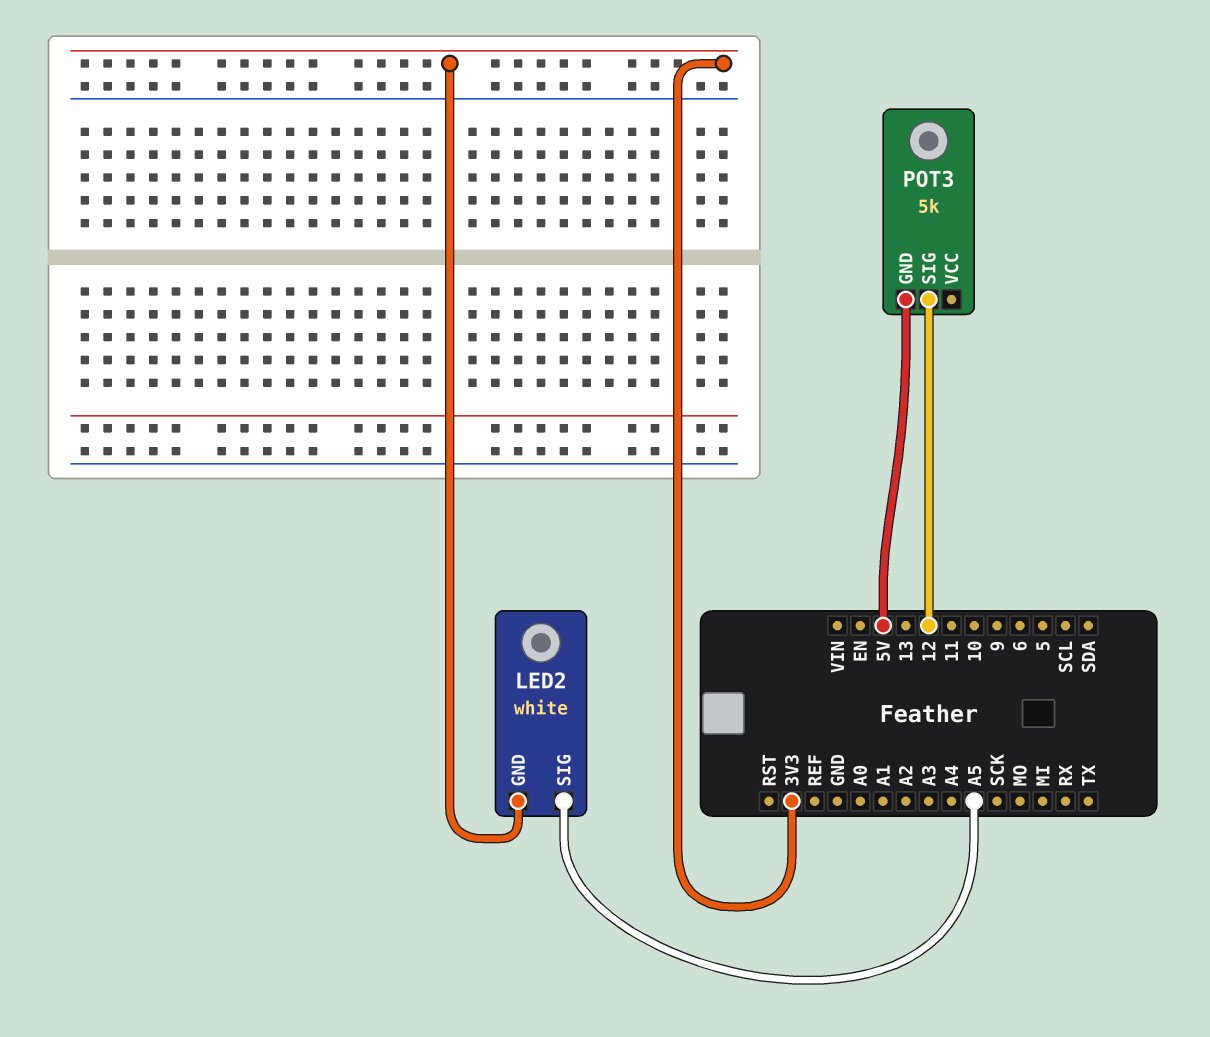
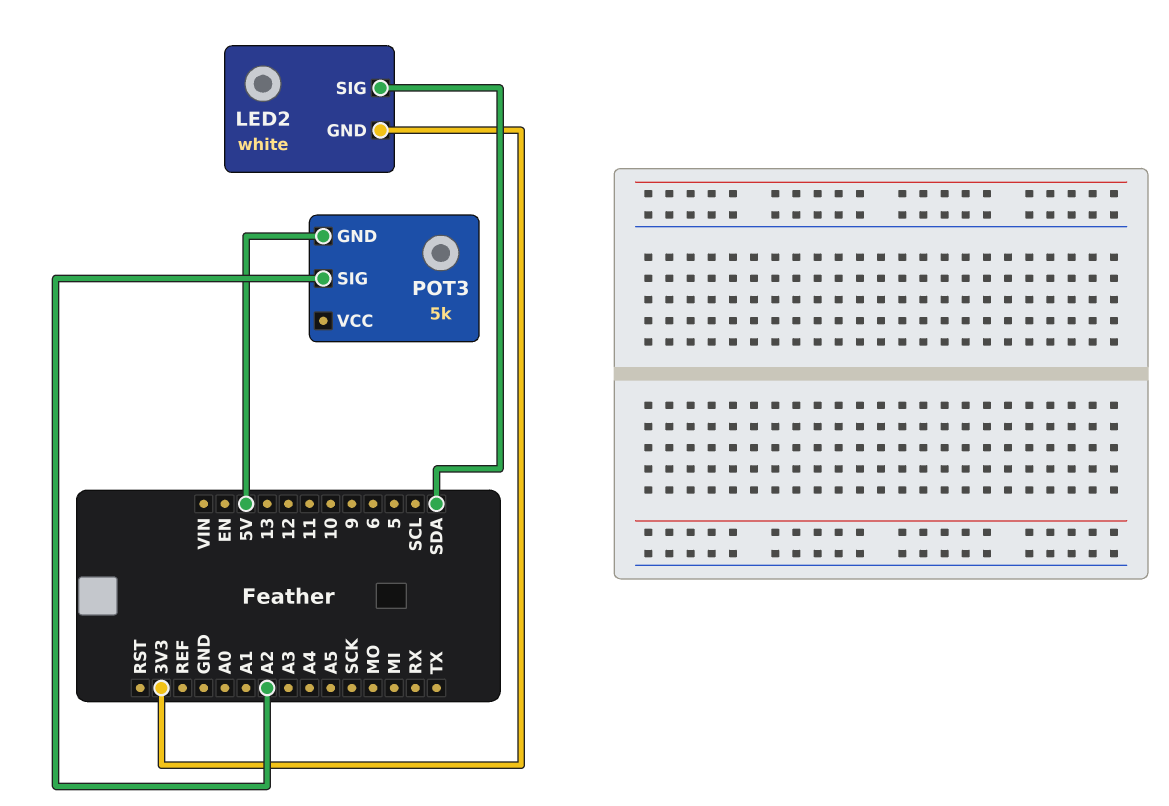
LED2 pin SIG: A5 -> SDA
POT3 pin SIG: 12 -> A2

